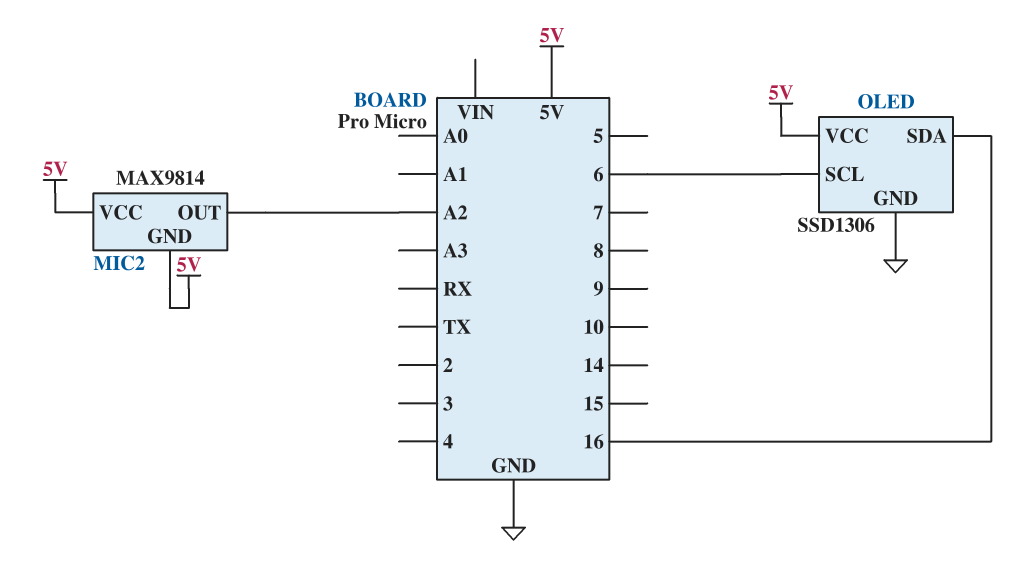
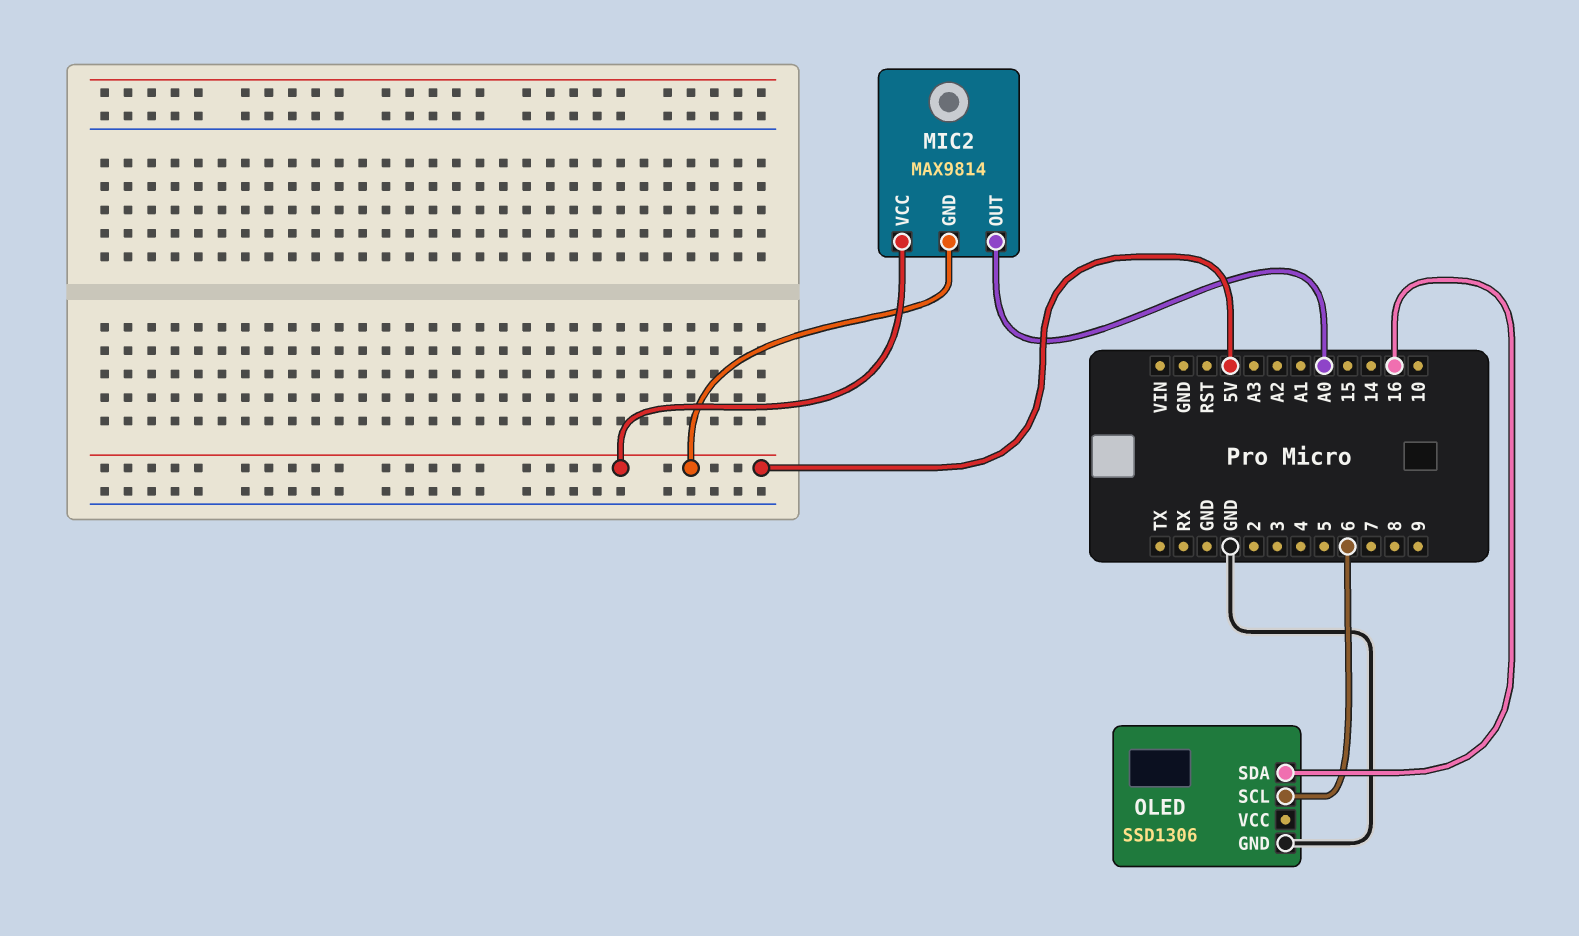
MIC2 pin OUT: A2 -> A0
OLED pin VCC: 5V -> none

